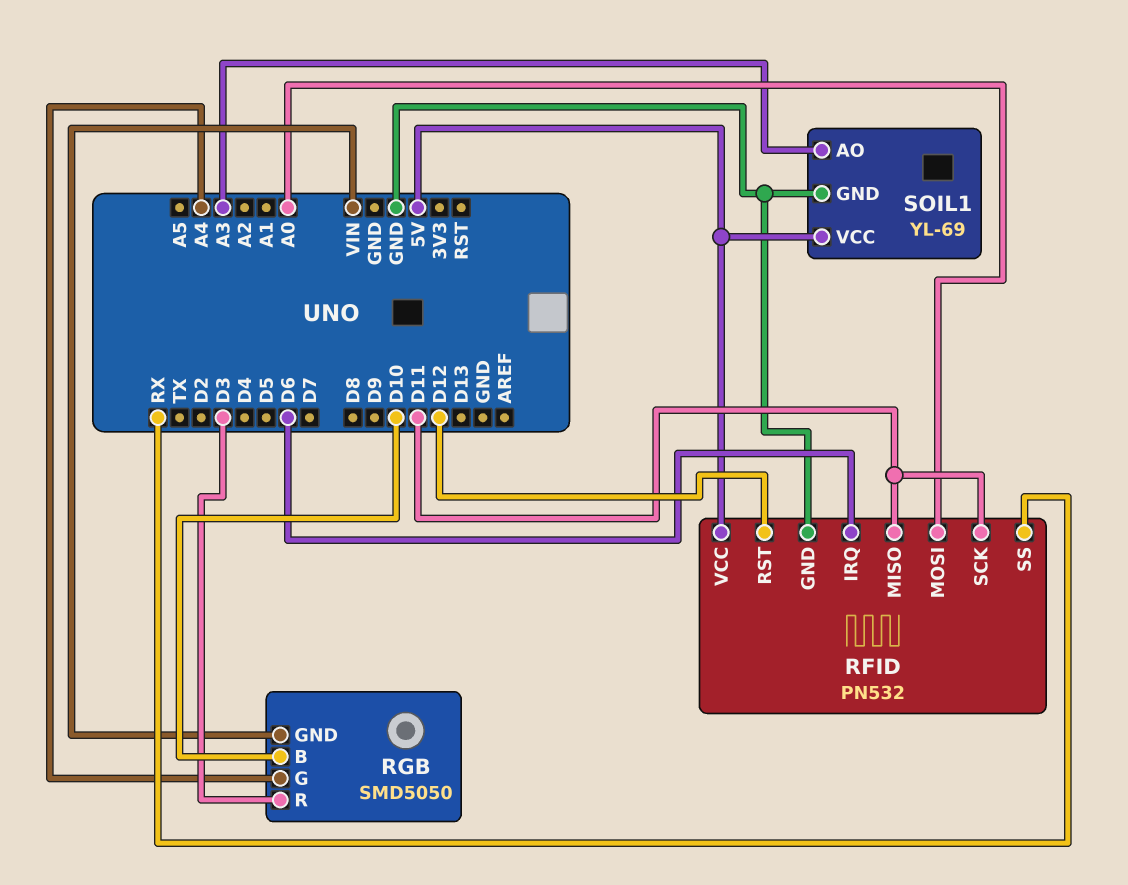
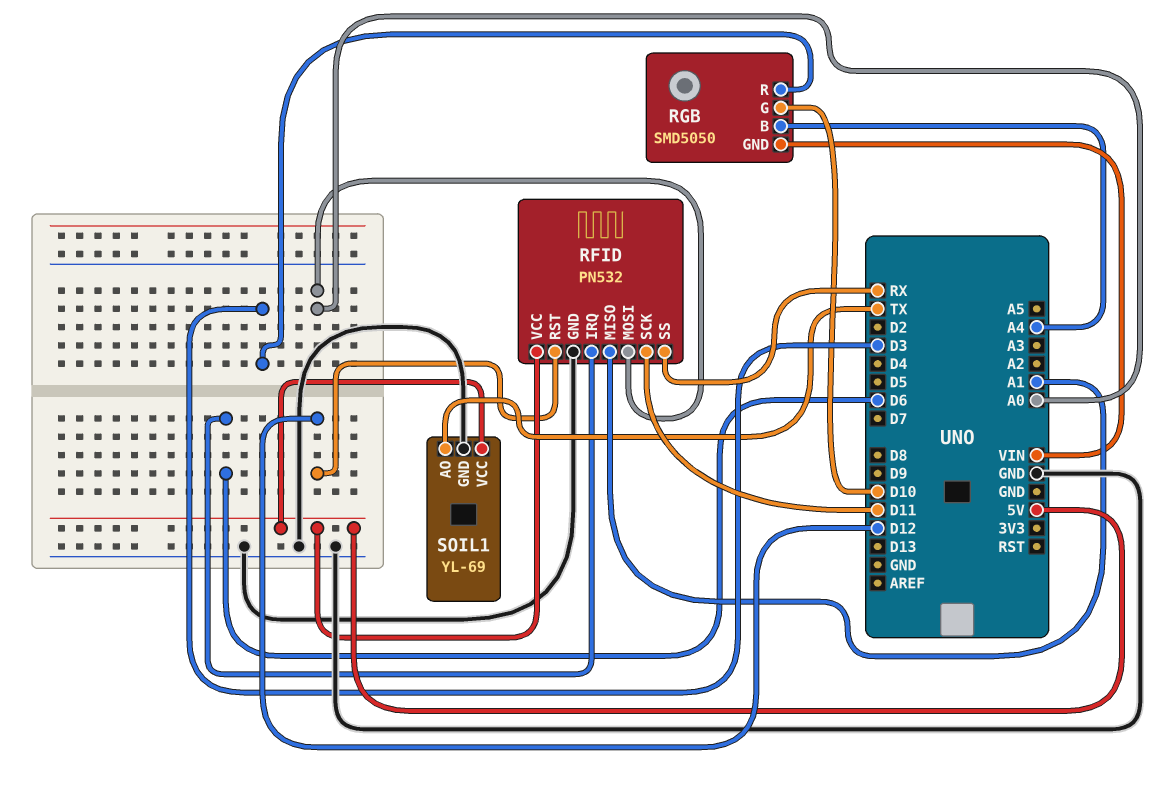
RFID pin MISO: D11 -> A1
RGB pin B: D10 -> A4
RGB pin G: A4 -> D10
SOIL1 pin AO: A3 -> TX

